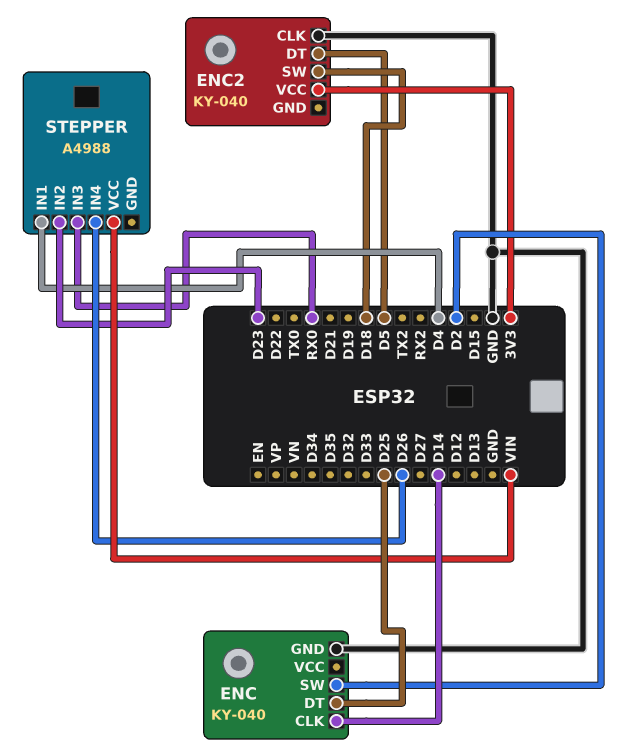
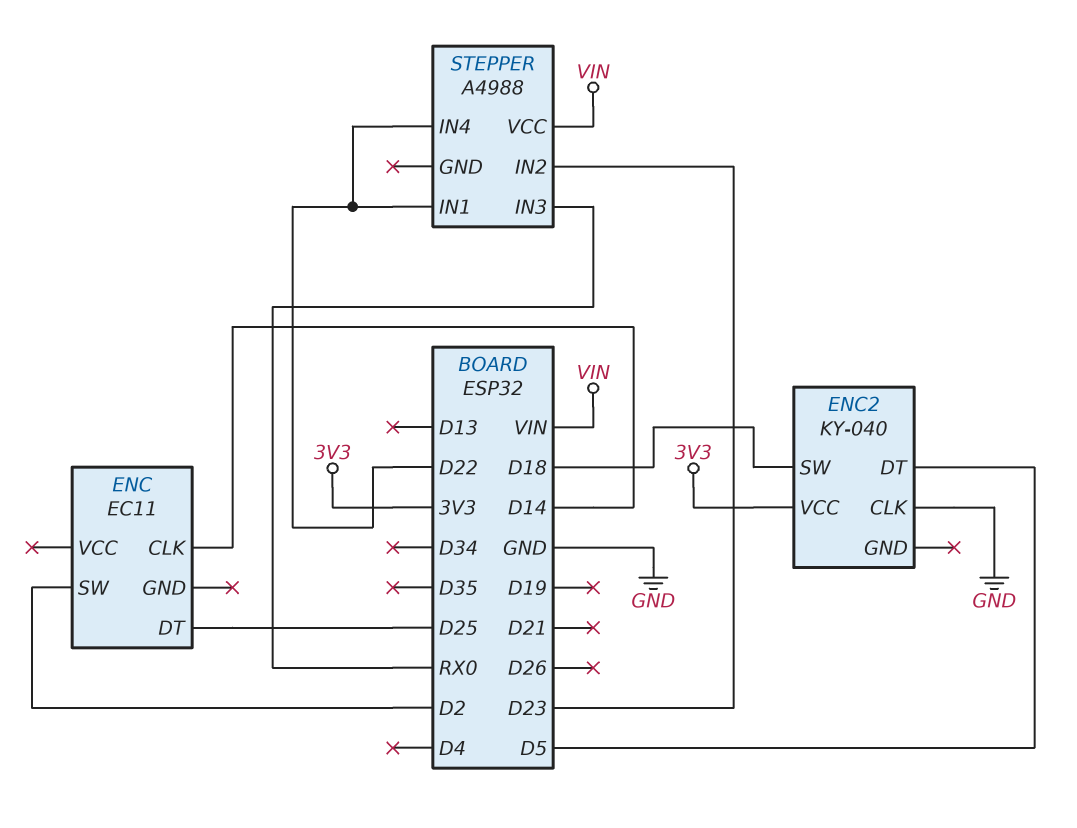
ENC: KY-040 -> EC11
ENC pin GND: GND -> none
STEPPER pin IN1: D4 -> D22
STEPPER pin IN4: D26 -> D22

